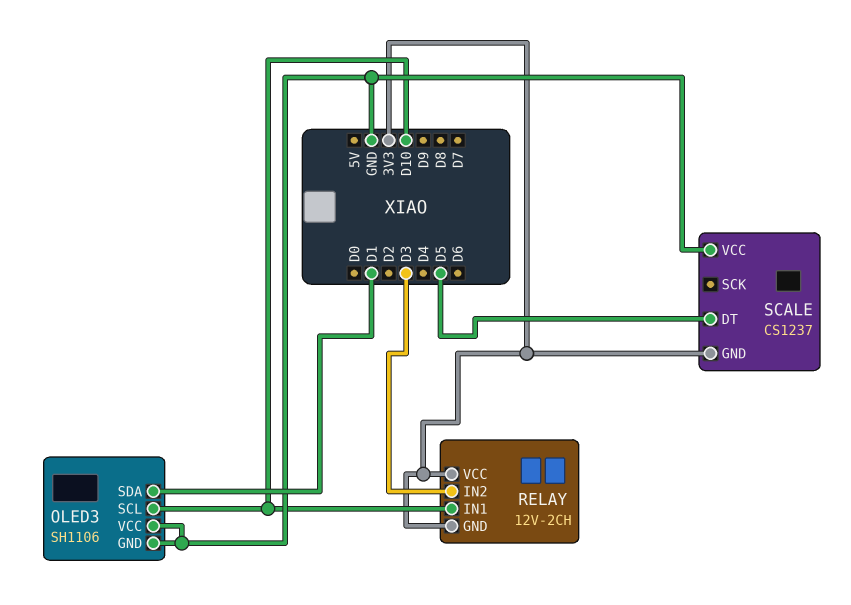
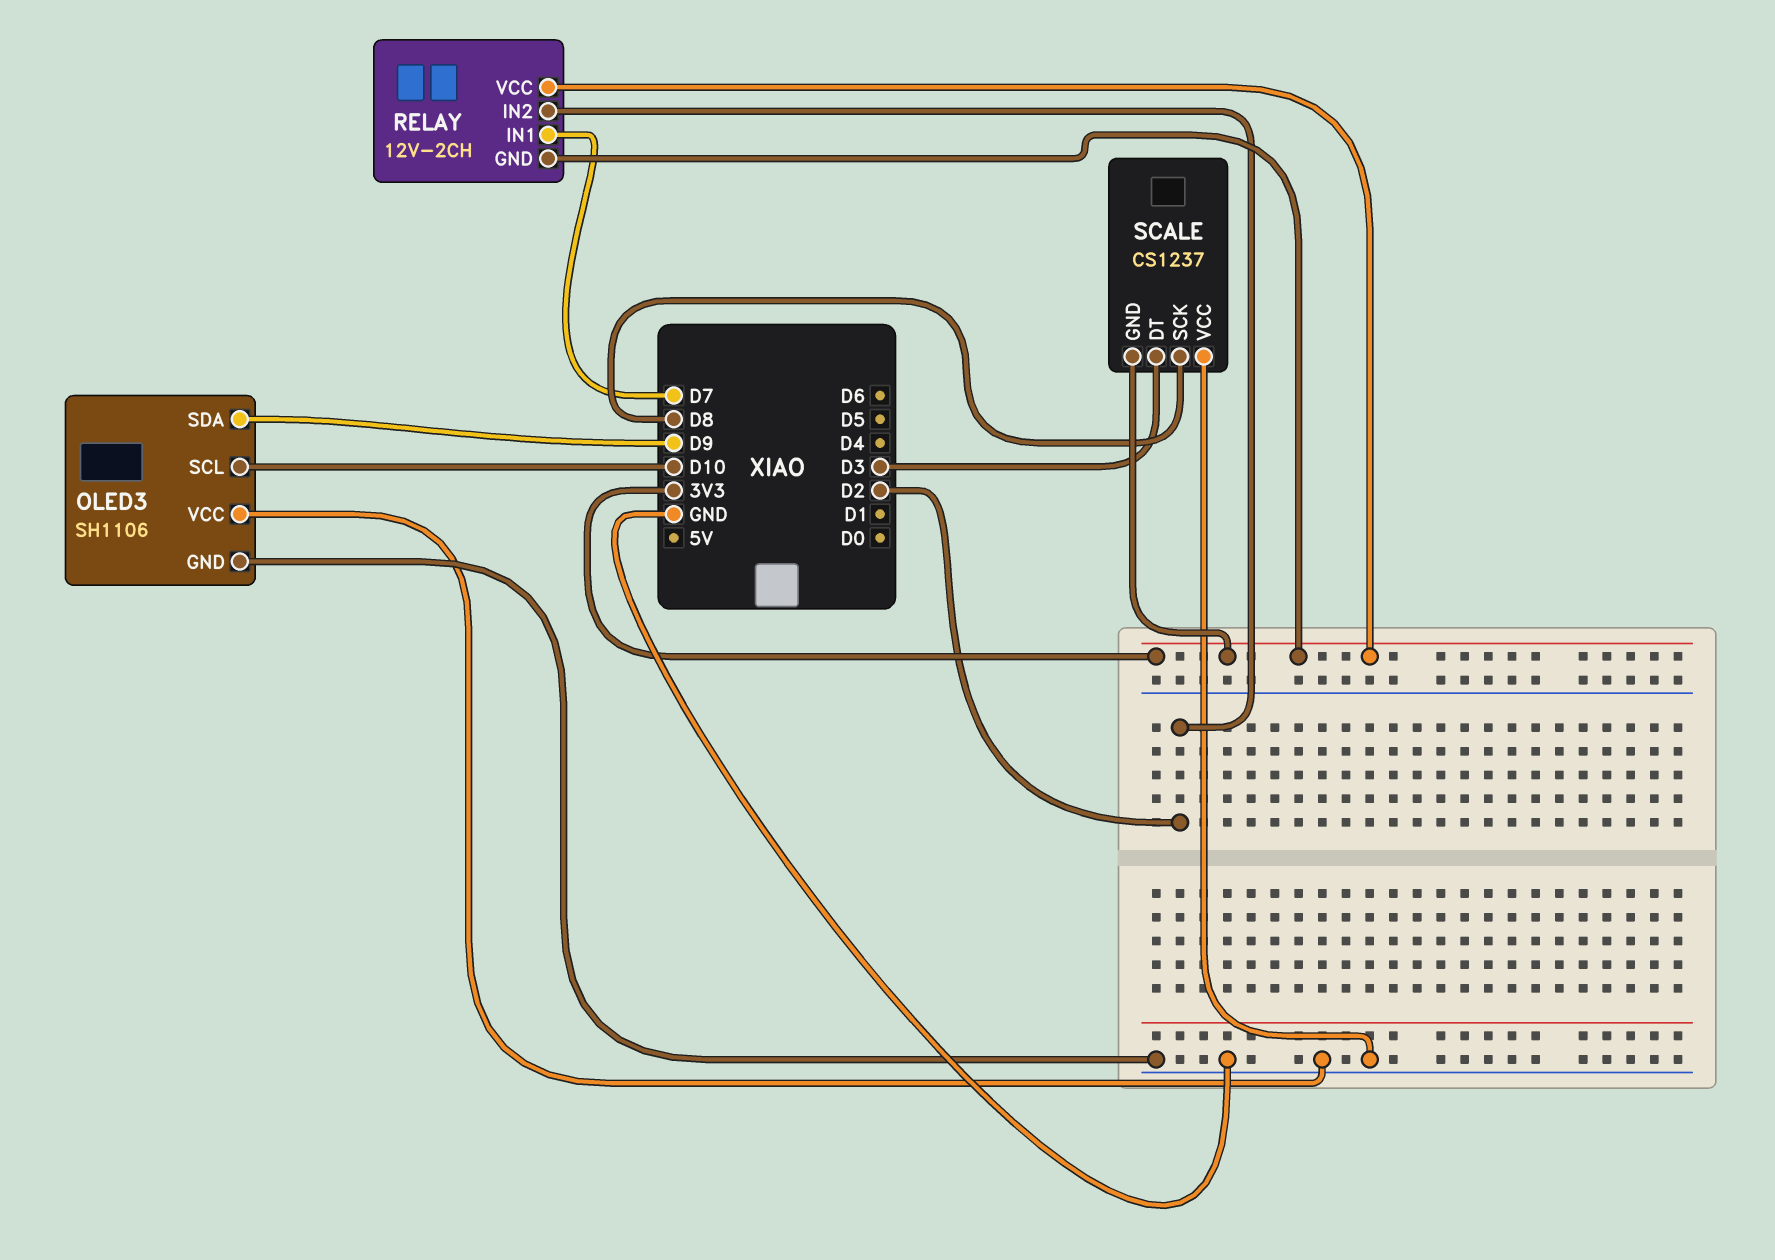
OLED3 pin SDA: D1 -> D9
RELAY pin IN1: D10 -> D7
RELAY pin IN2: D3 -> D2
SCALE pin DT: D5 -> D3
SCALE pin SCK: none -> D8

